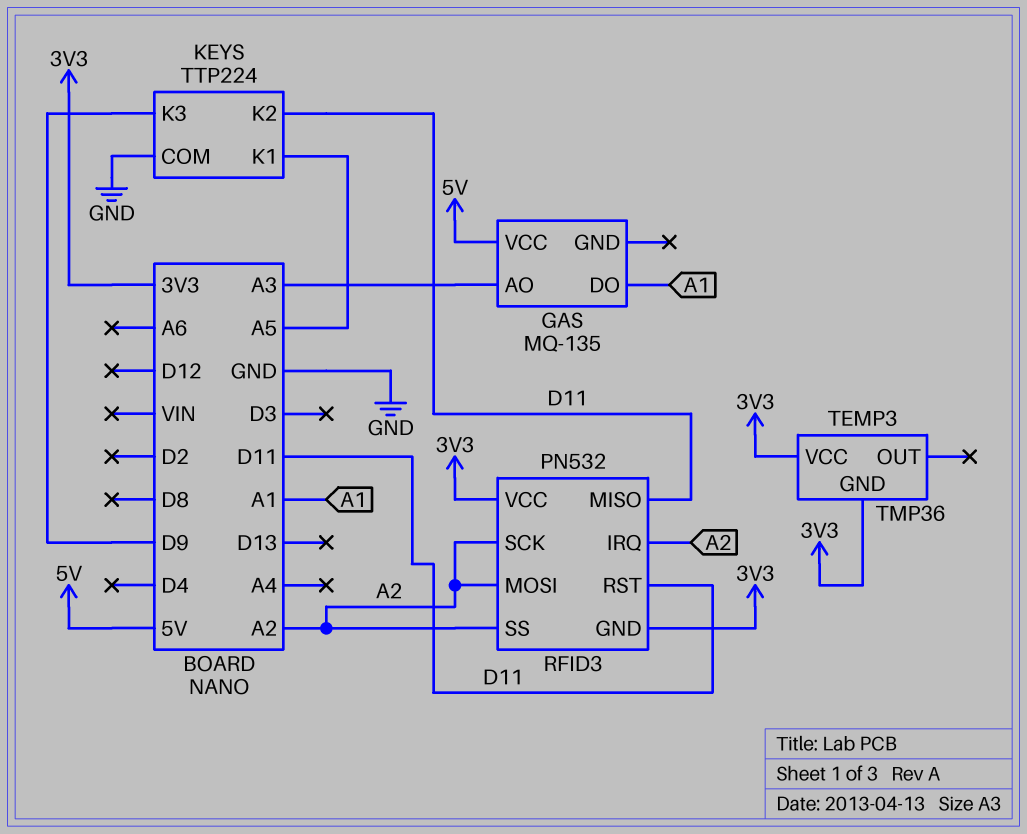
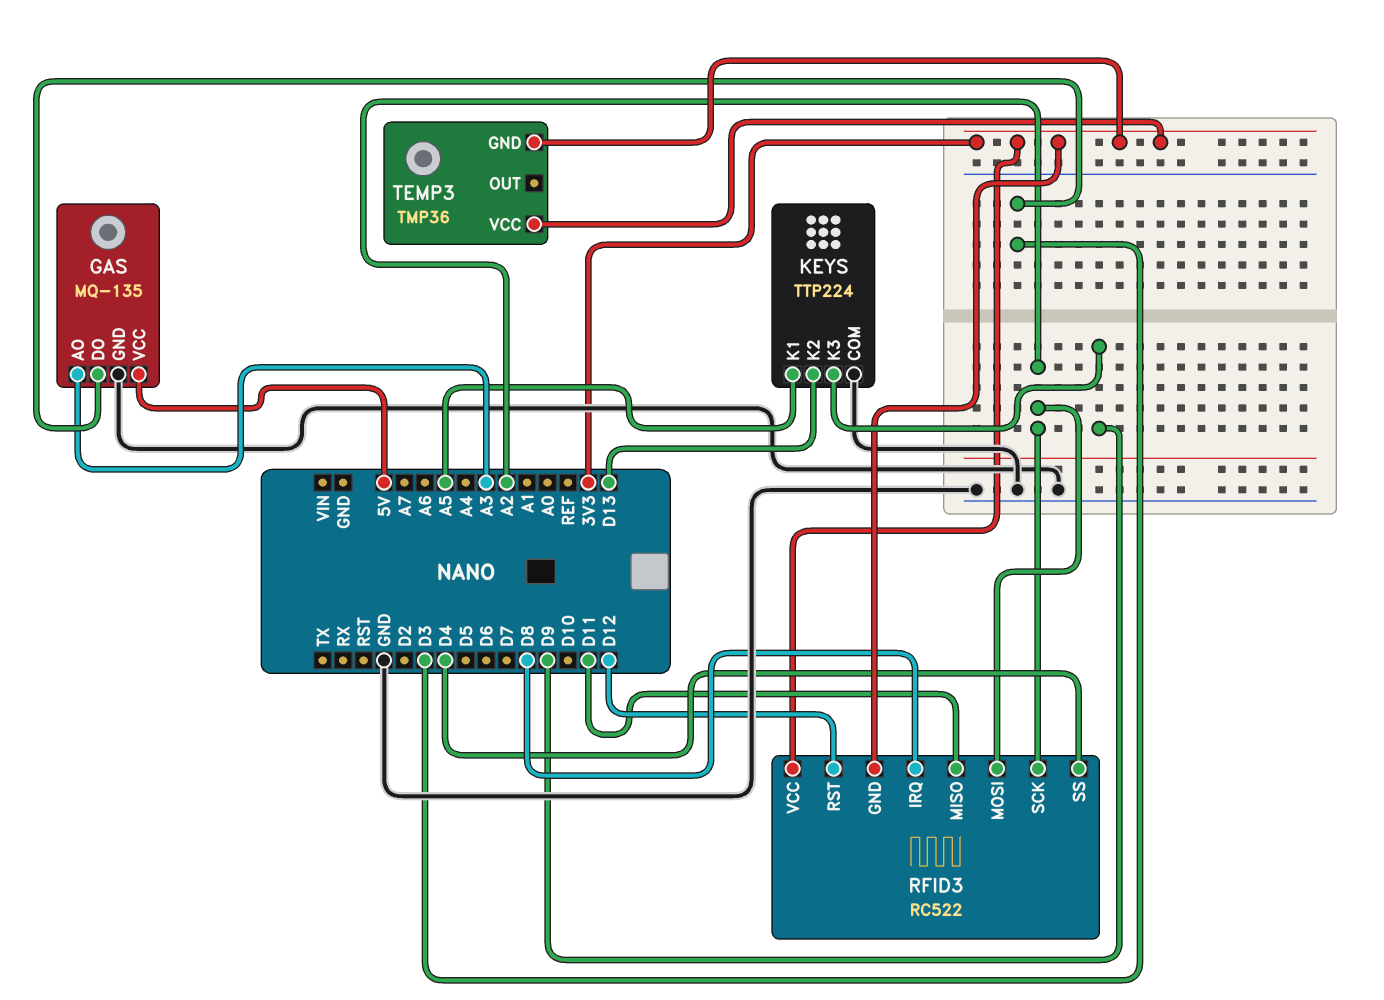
GAS pin DO: A1 -> D3
GAS pin GND: none -> GND
KEYS pin K2: D11 -> D13
RFID3: PN532 -> RC522
RFID3 pin IRQ: A2 -> D8
RFID3 pin RST: D11 -> D12
RFID3 pin SS: A2 -> D4

